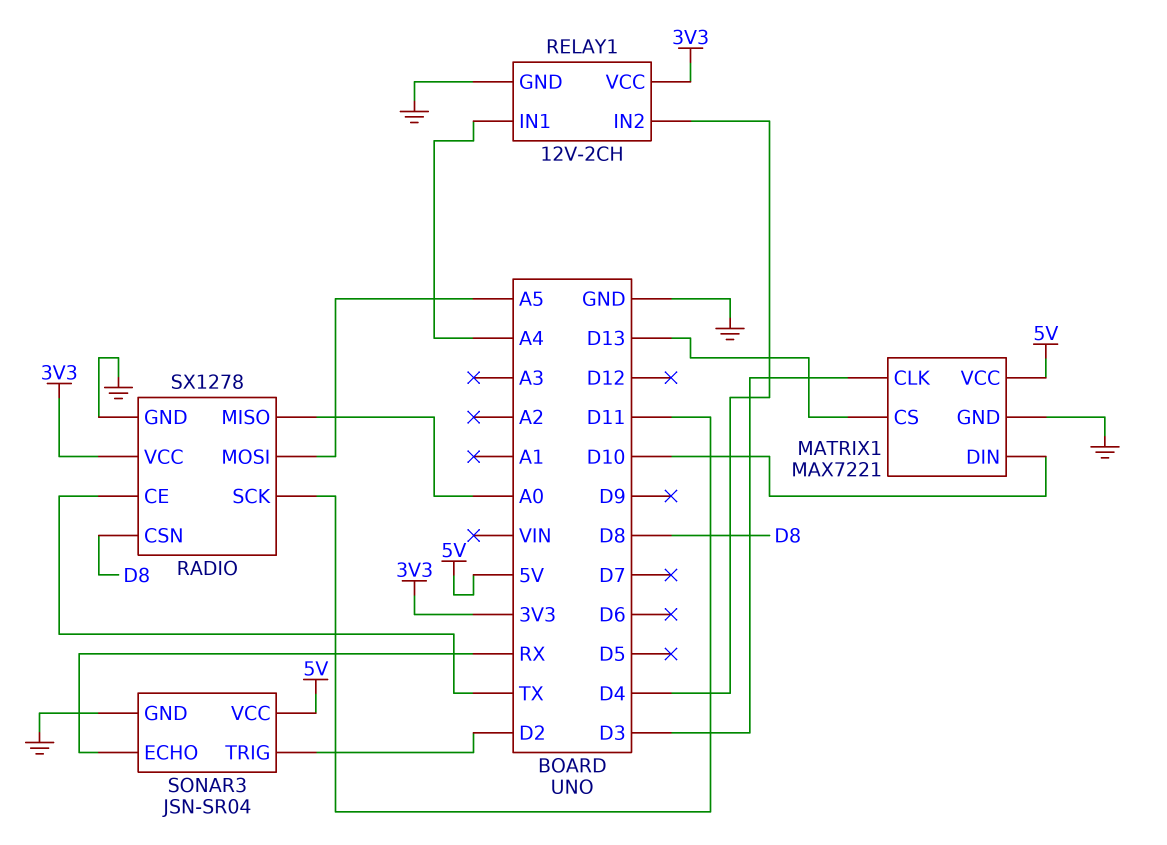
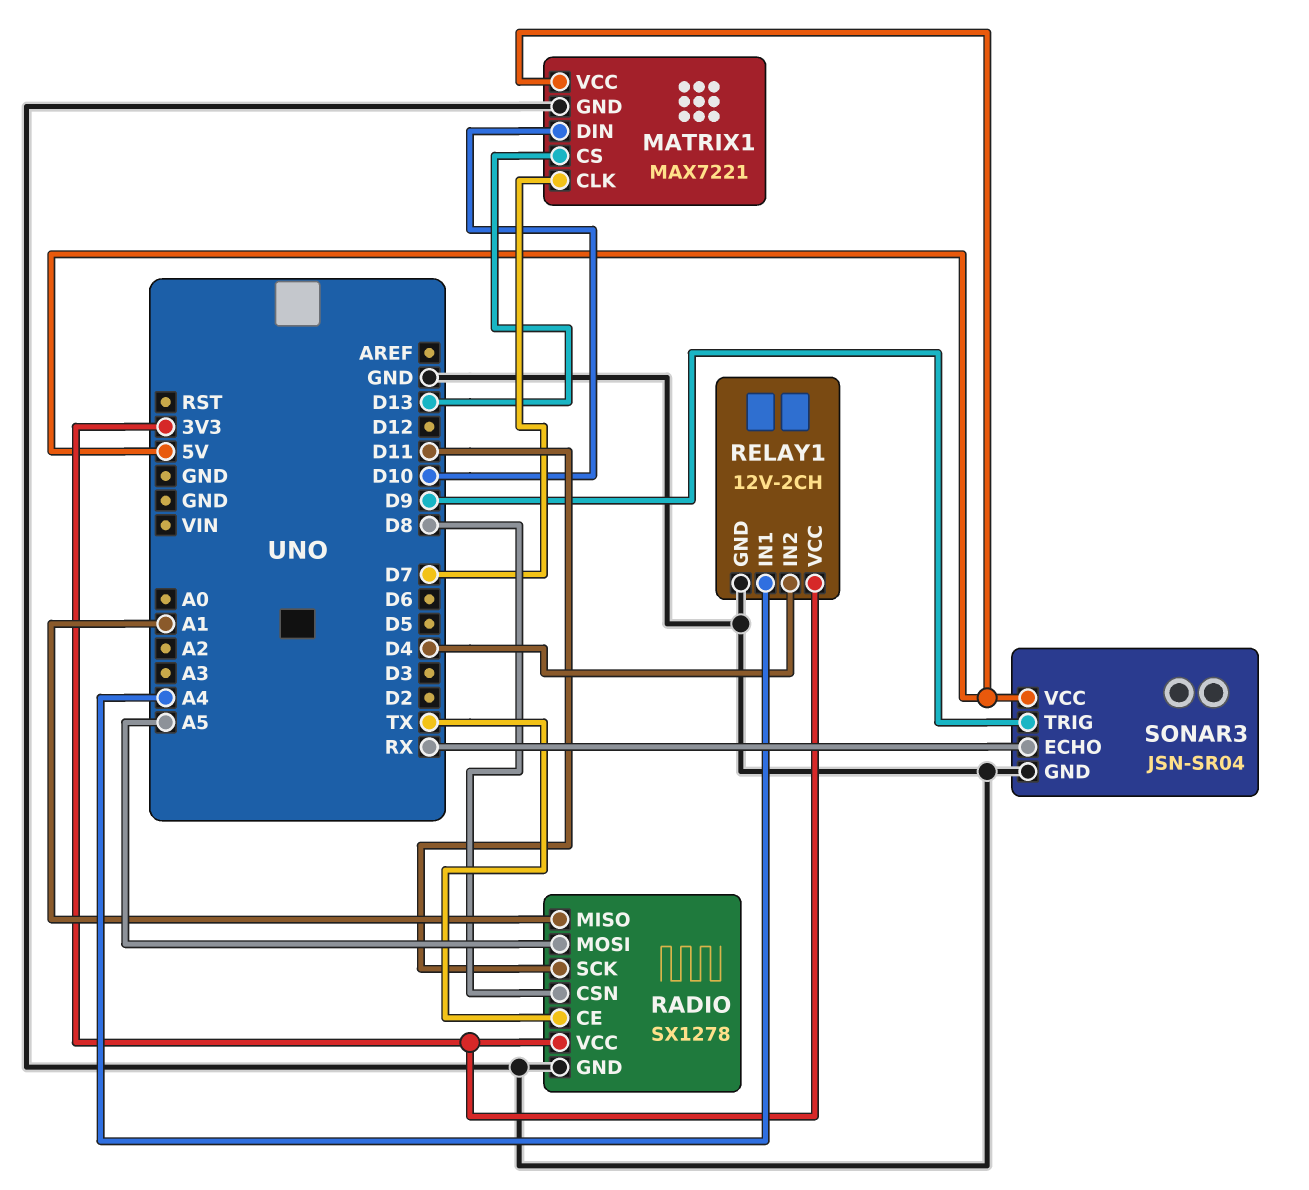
MATRIX1 pin CLK: D3 -> D7
RADIO pin MISO: A0 -> A1
SONAR3 pin TRIG: D2 -> D9

